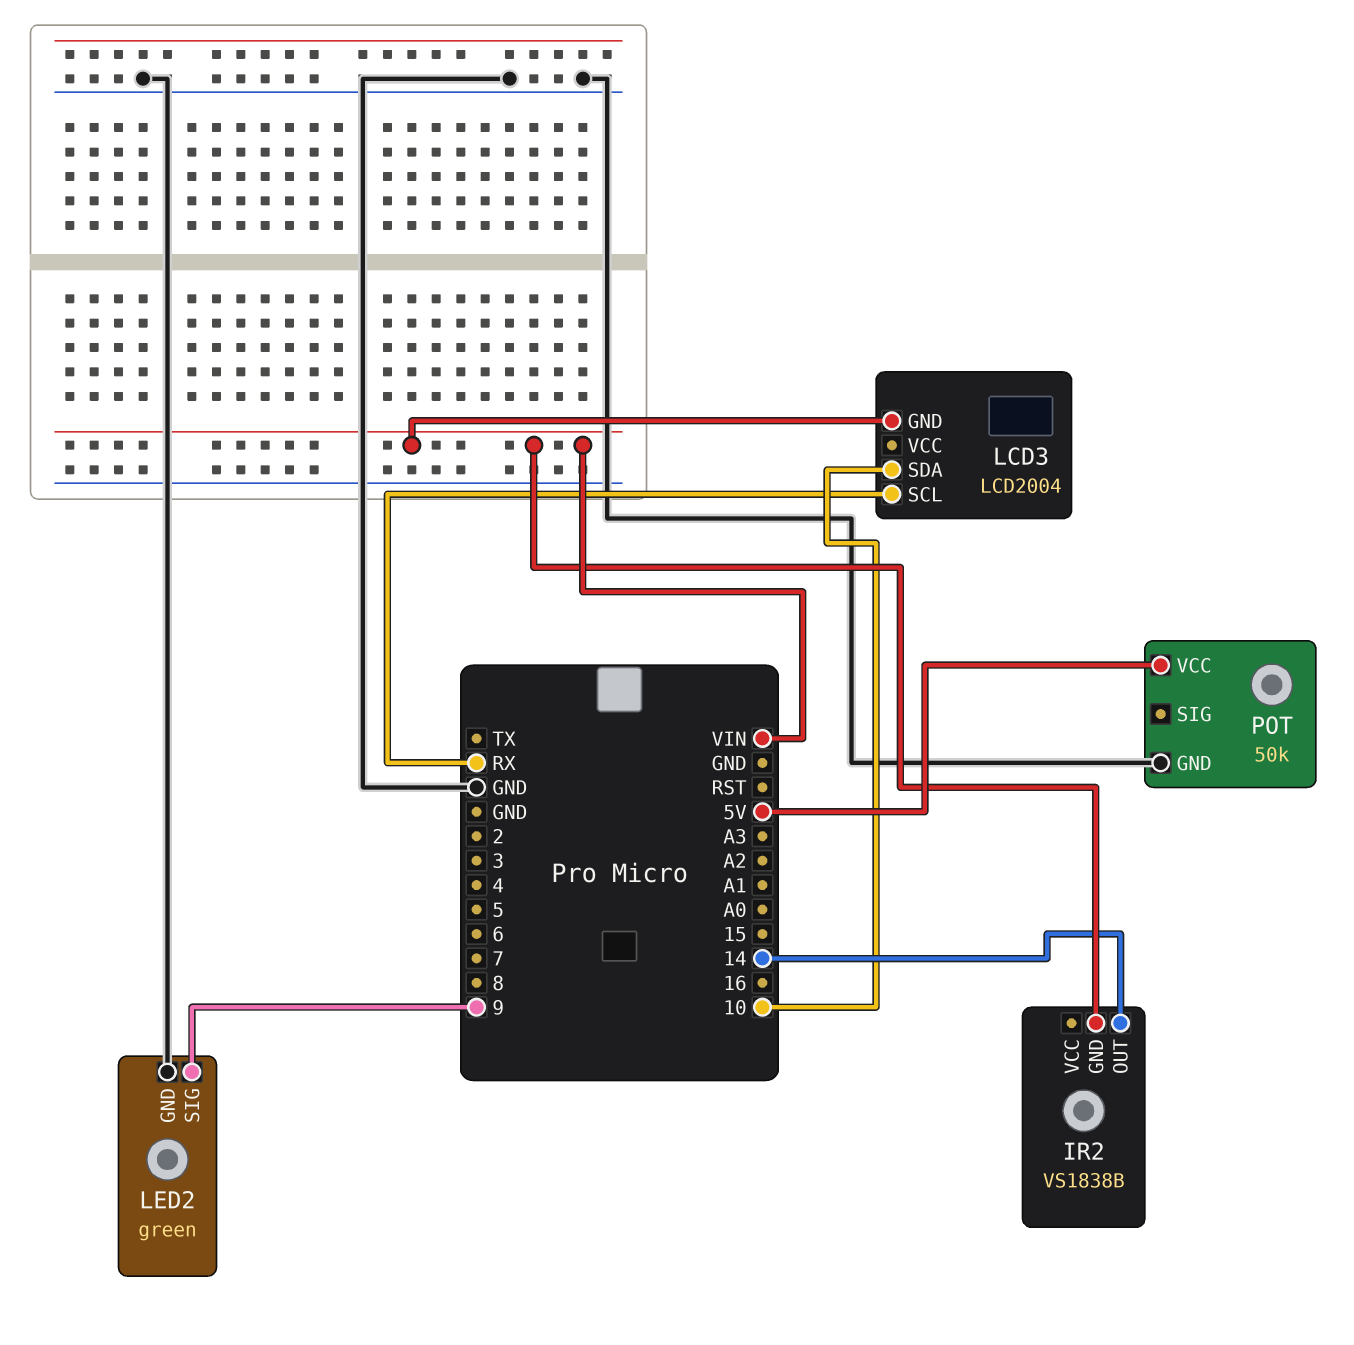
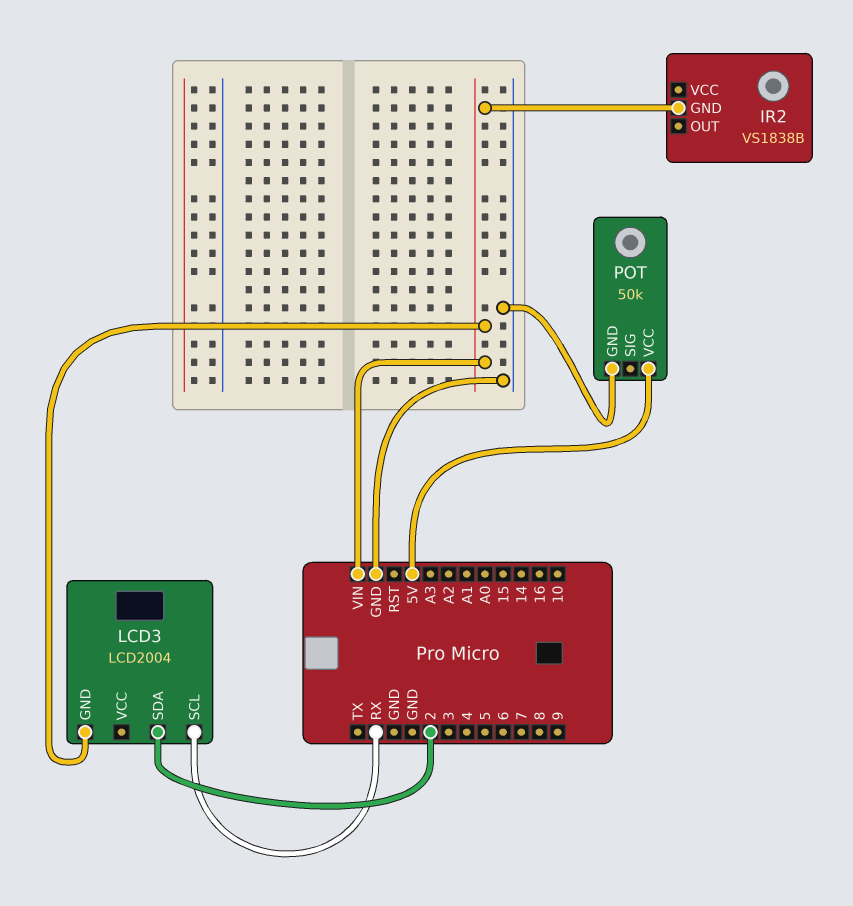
IR2 pin OUT: 14 -> none
LCD3 pin SDA: 10 -> 2
LED2: green -> none
LED2 pin GND: GND -> none
LED2 pin SIG: 9 -> none

